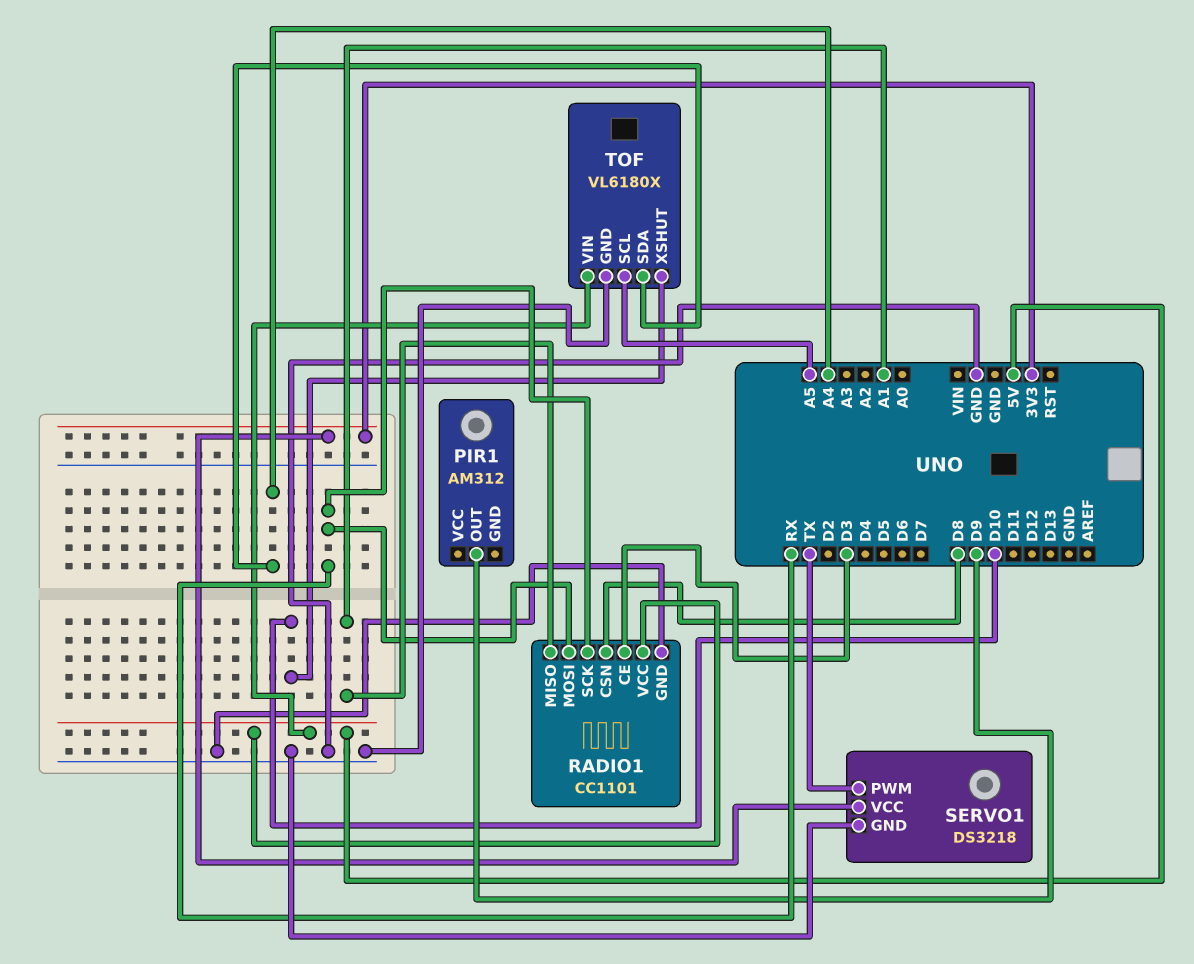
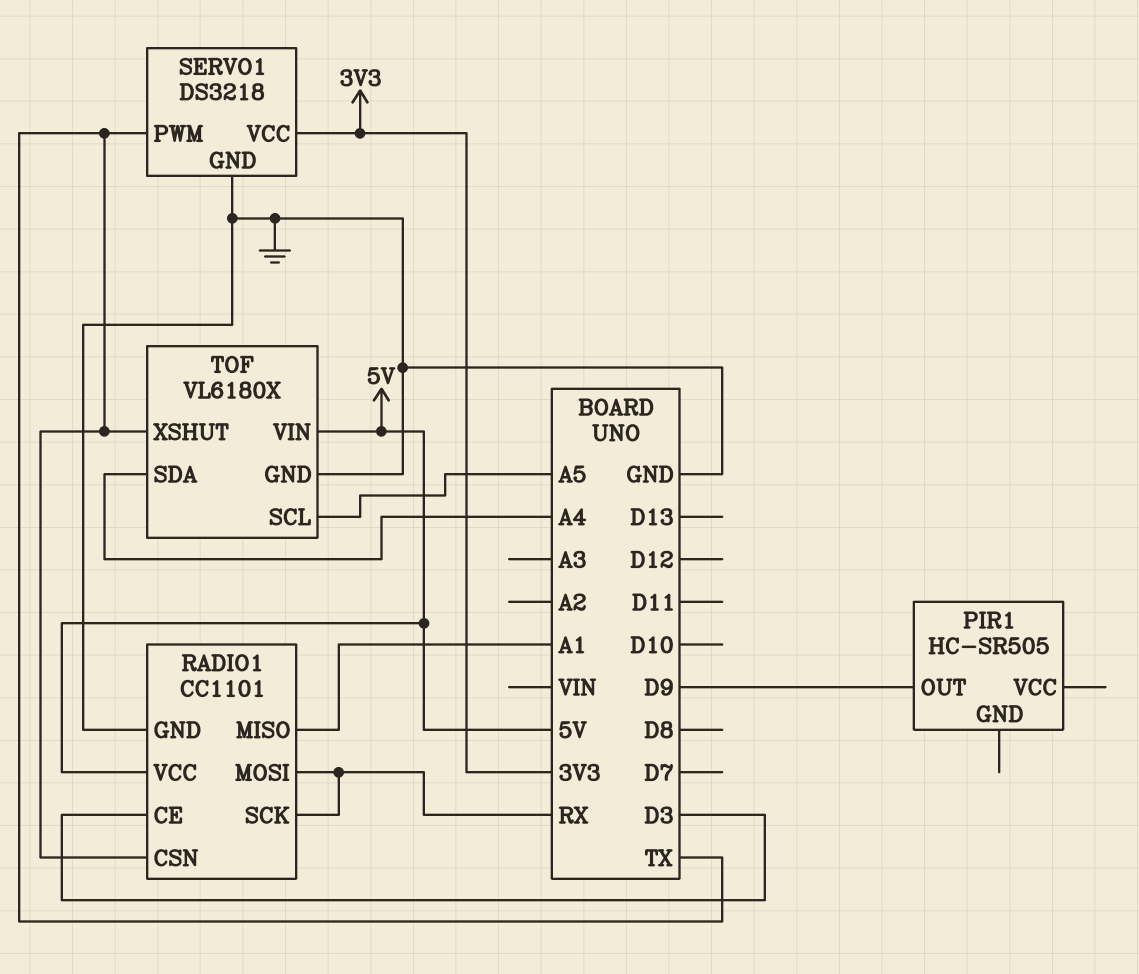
PIR1: AM312 -> HC-SR505
RADIO1 pin CSN: D8 -> TX
TOF pin XSHUT: D10 -> TX

